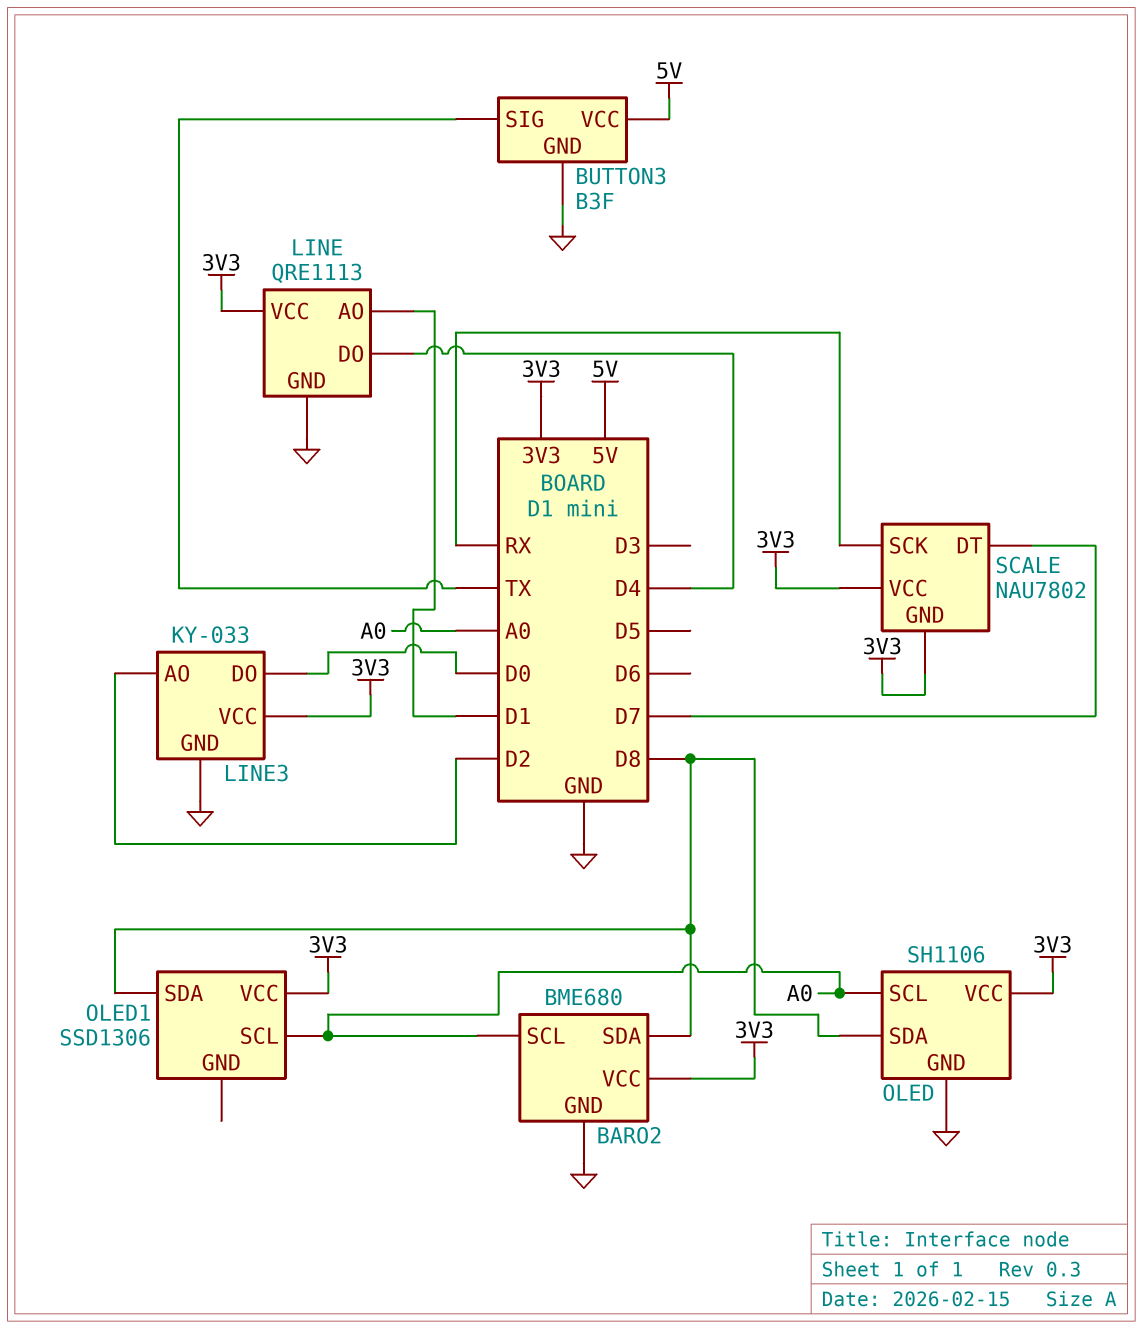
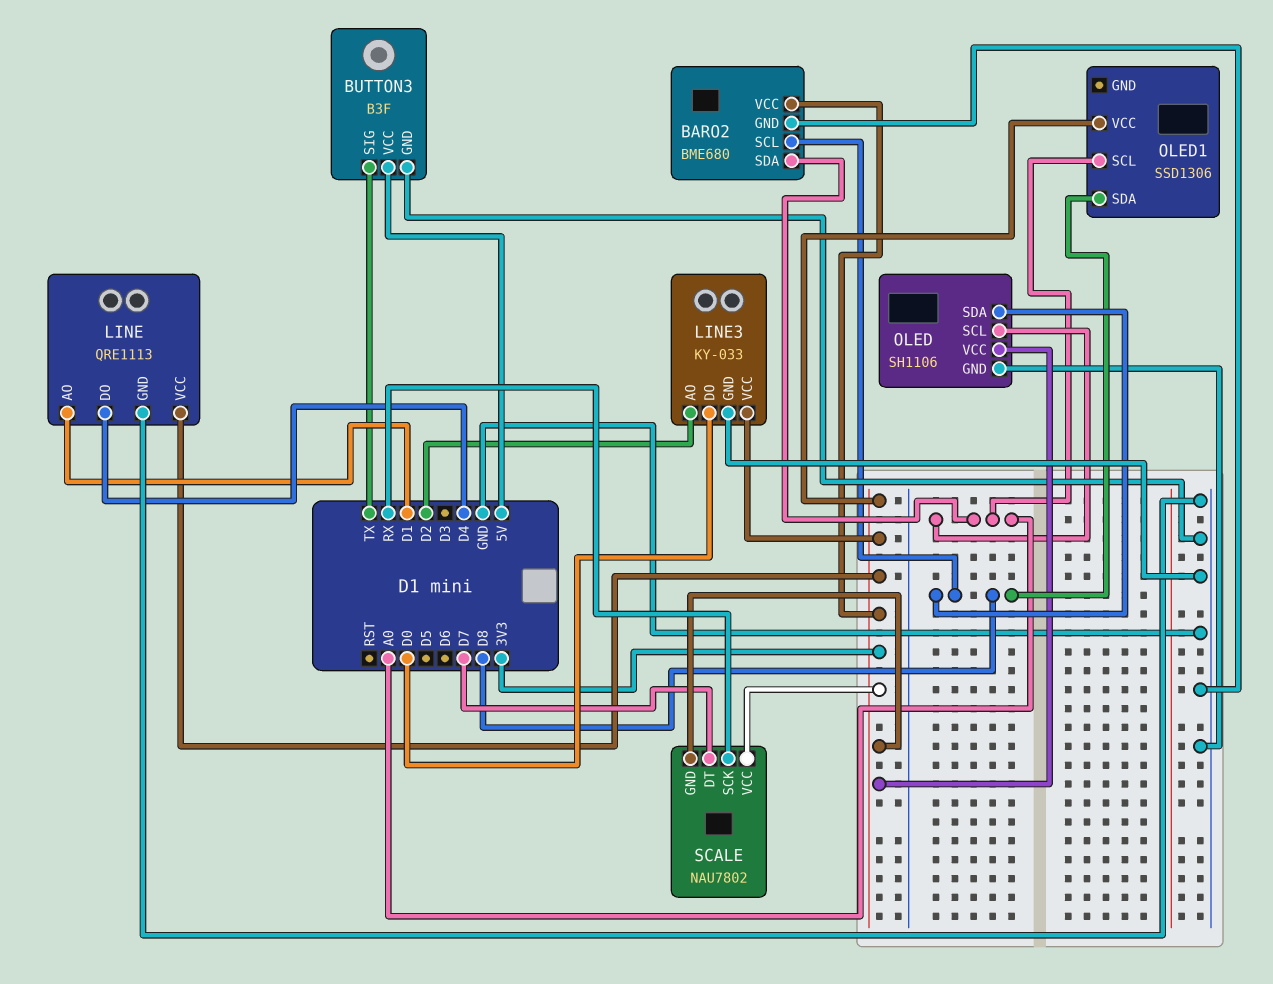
BARO2 pin SCL: A0 -> D8
BARO2 pin SDA: D8 -> A0

